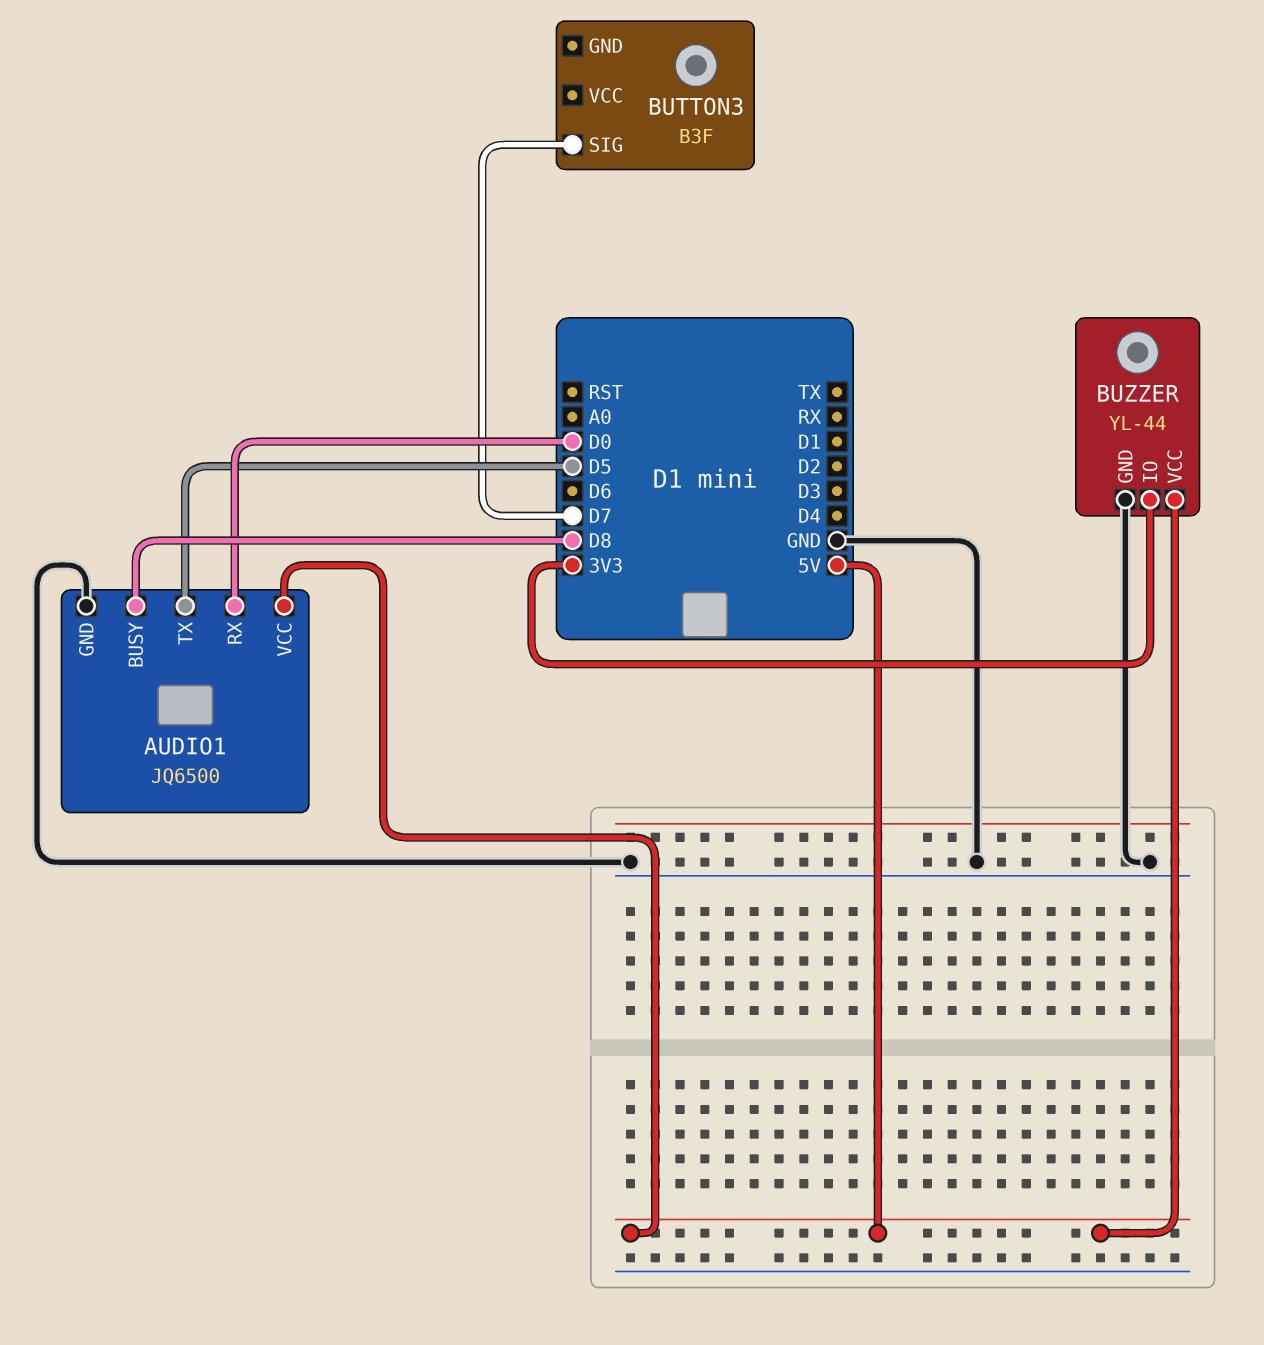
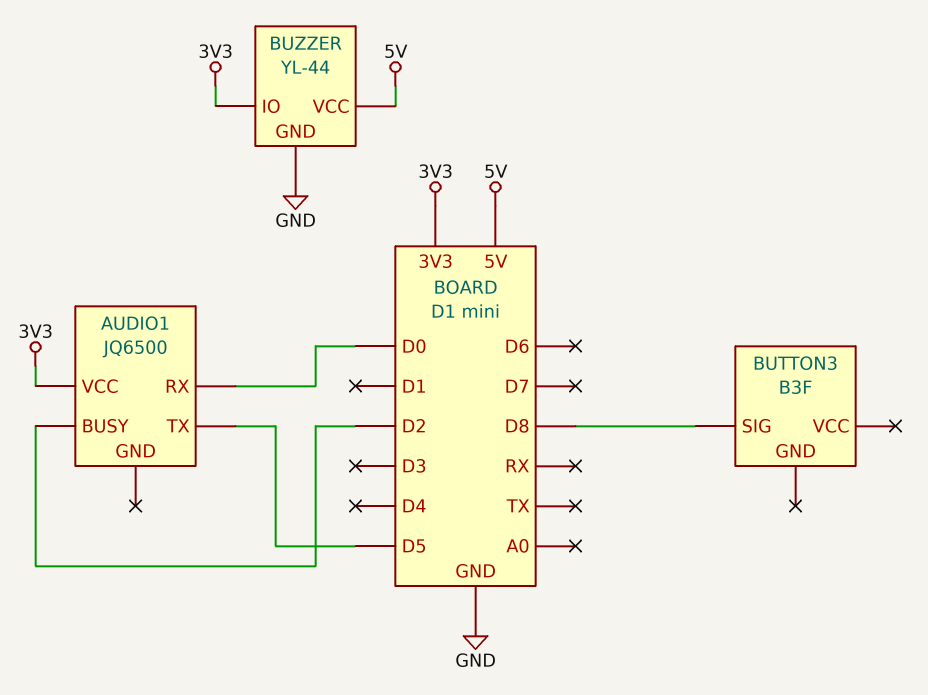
AUDIO1 pin BUSY: D8 -> D2
AUDIO1 pin GND: GND -> none
AUDIO1 pin VCC: 5V -> 3V3
BUTTON3 pin SIG: D7 -> D8

